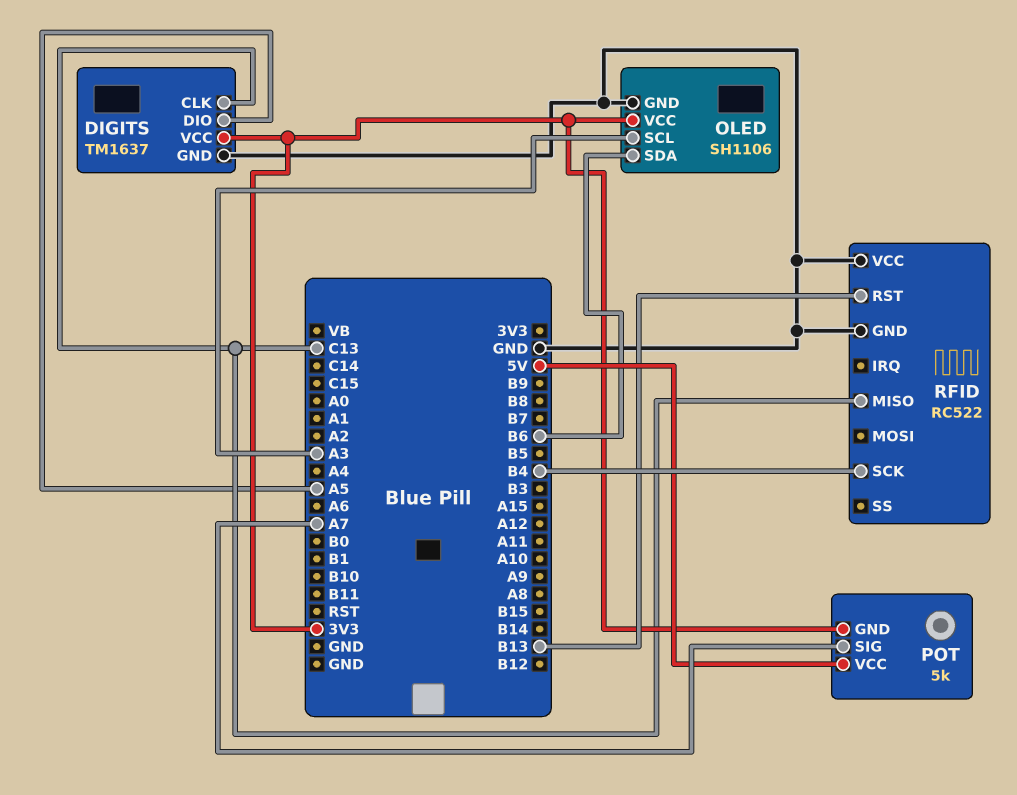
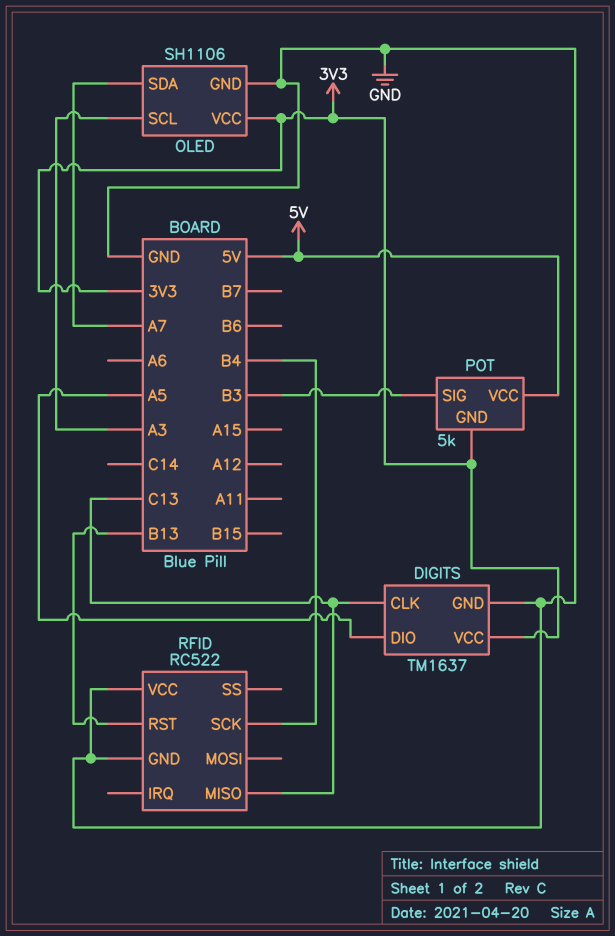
OLED pin SDA: B6 -> A7
POT pin SIG: A7 -> B3

